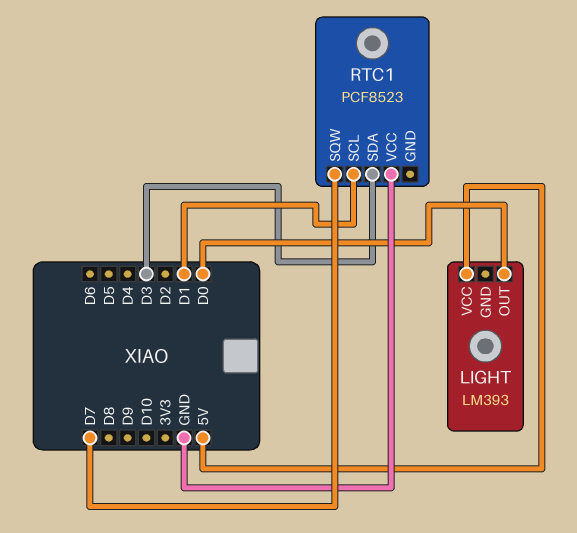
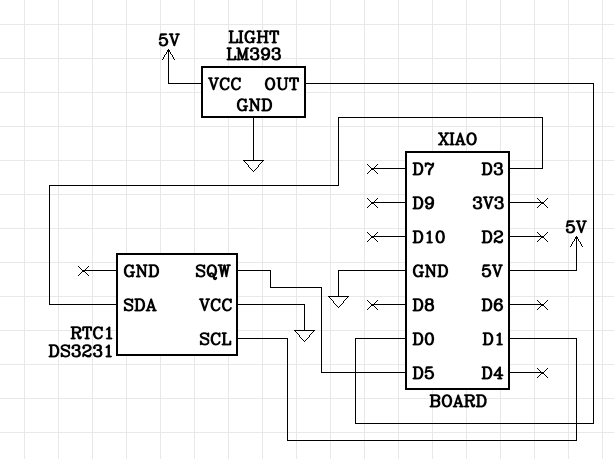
LIGHT pin GND: none -> GND
RTC1: PCF8523 -> DS3231
RTC1 pin SQW: D7 -> D5

